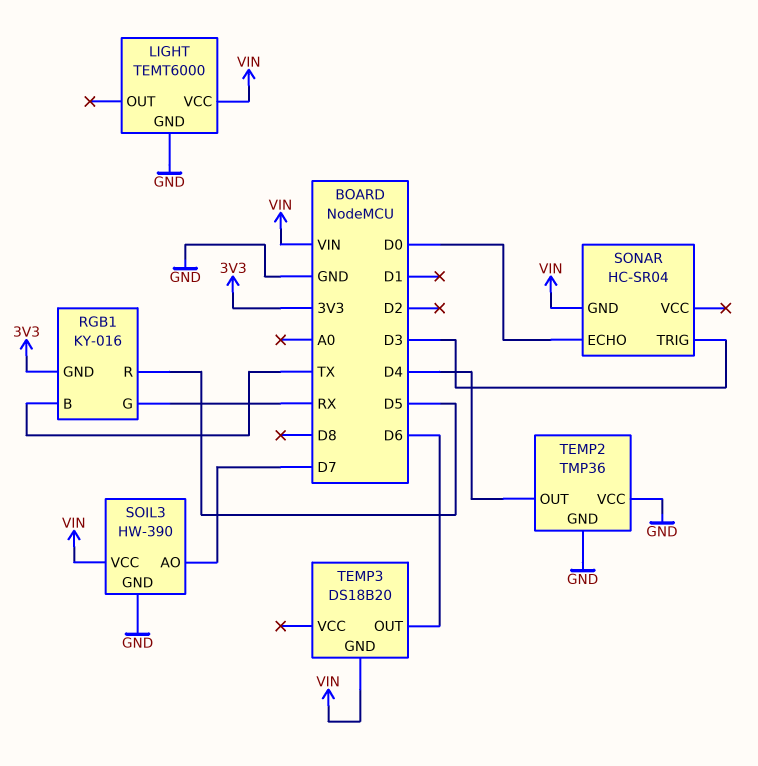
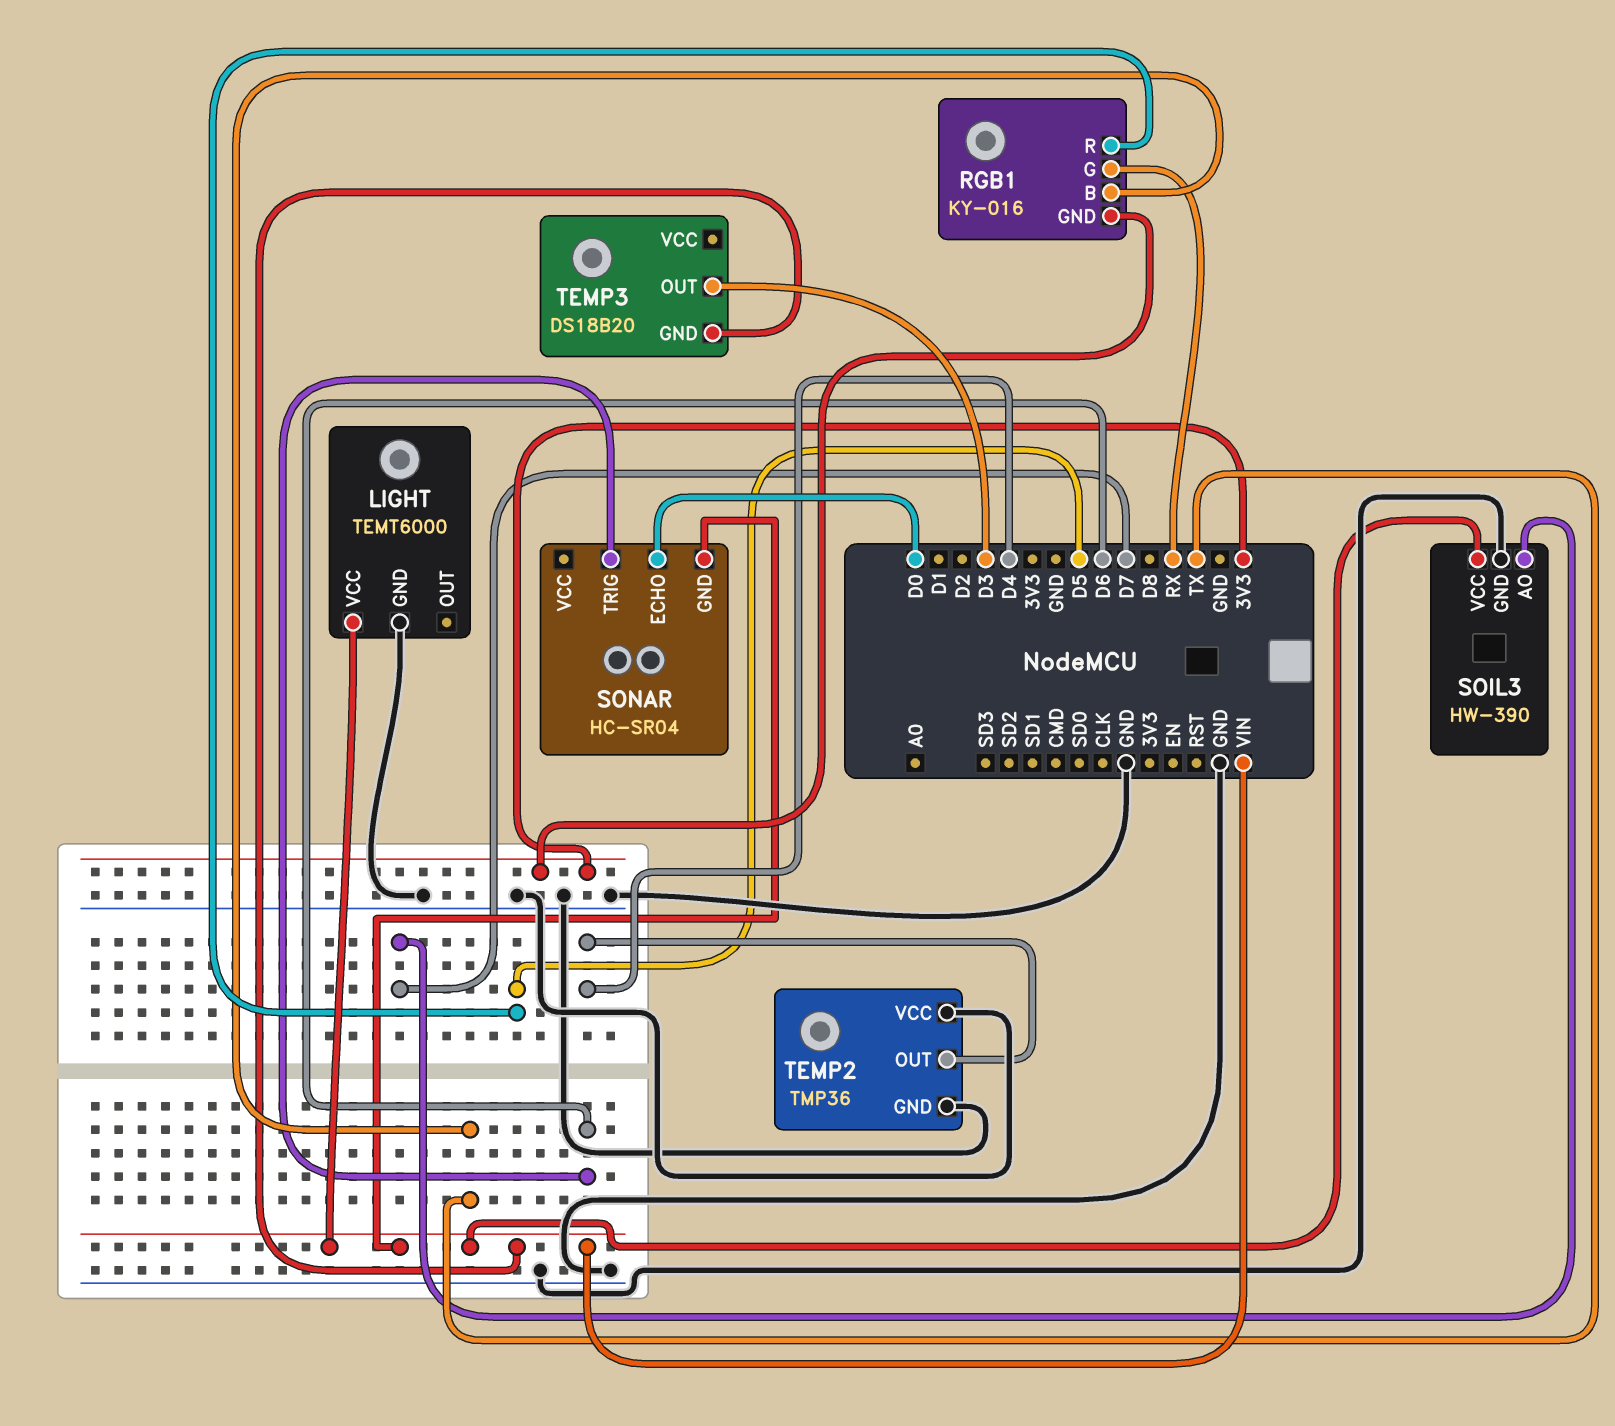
SONAR pin TRIG: D3 -> D6
TEMP3 pin OUT: D6 -> D3

